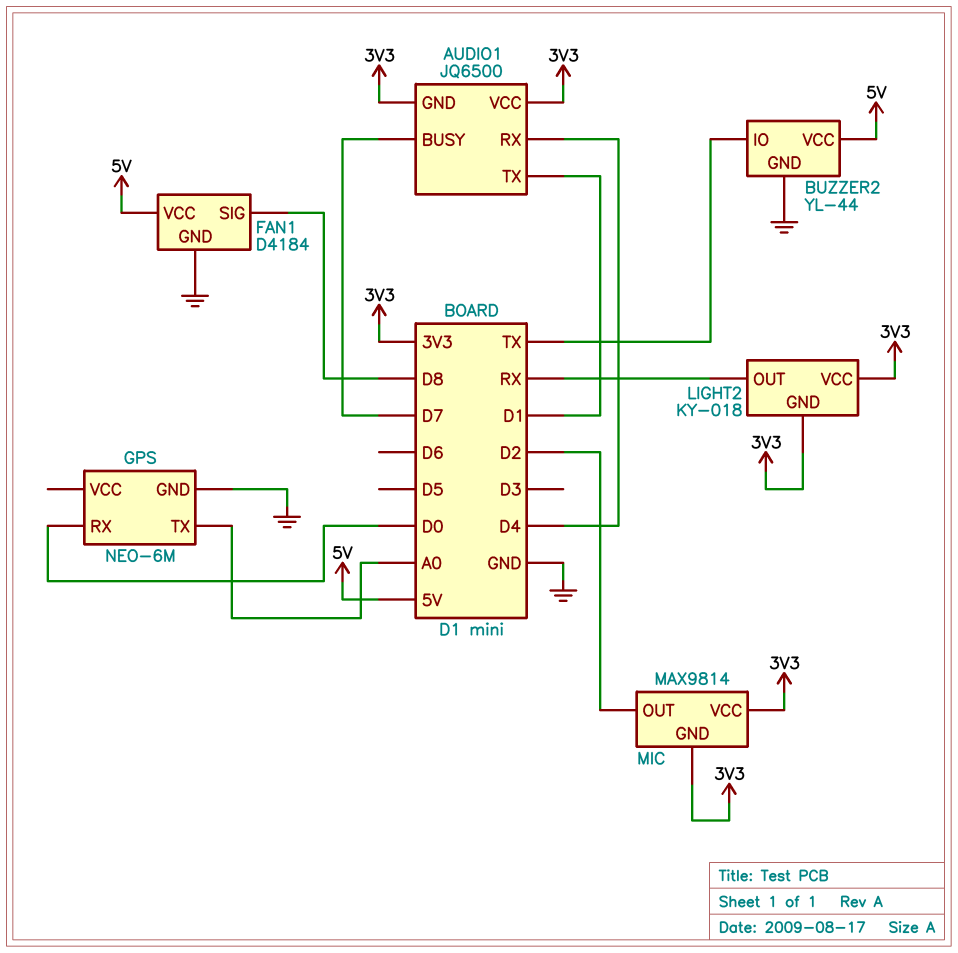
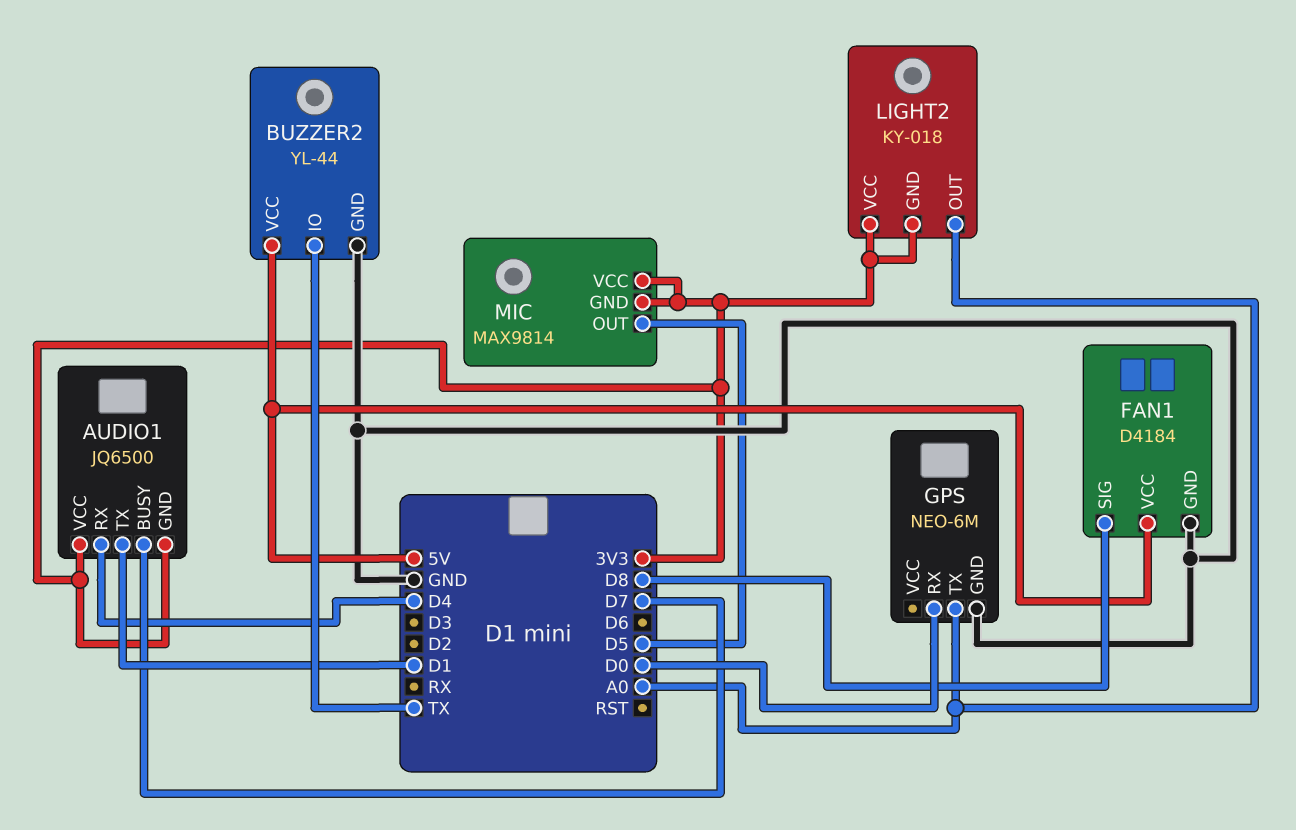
LIGHT2 pin OUT: RX -> A0
MIC pin OUT: D2 -> D5

